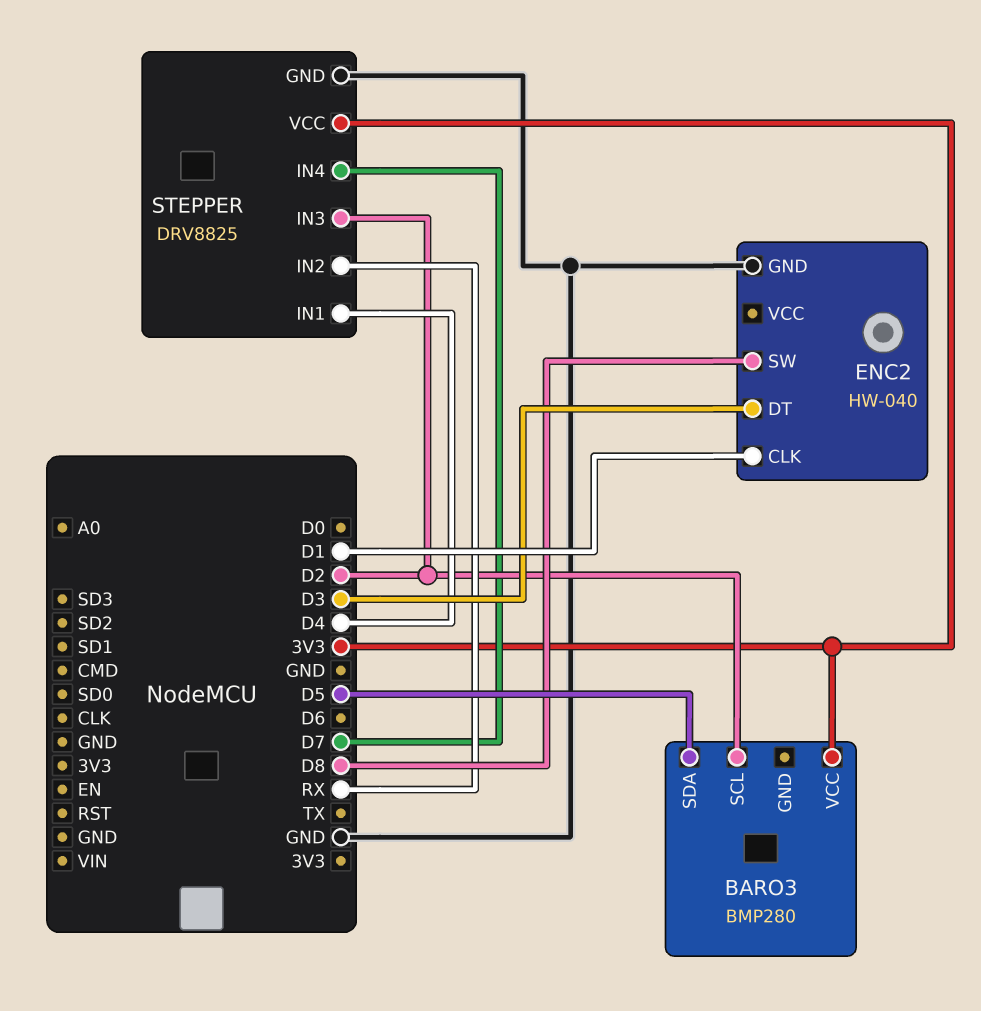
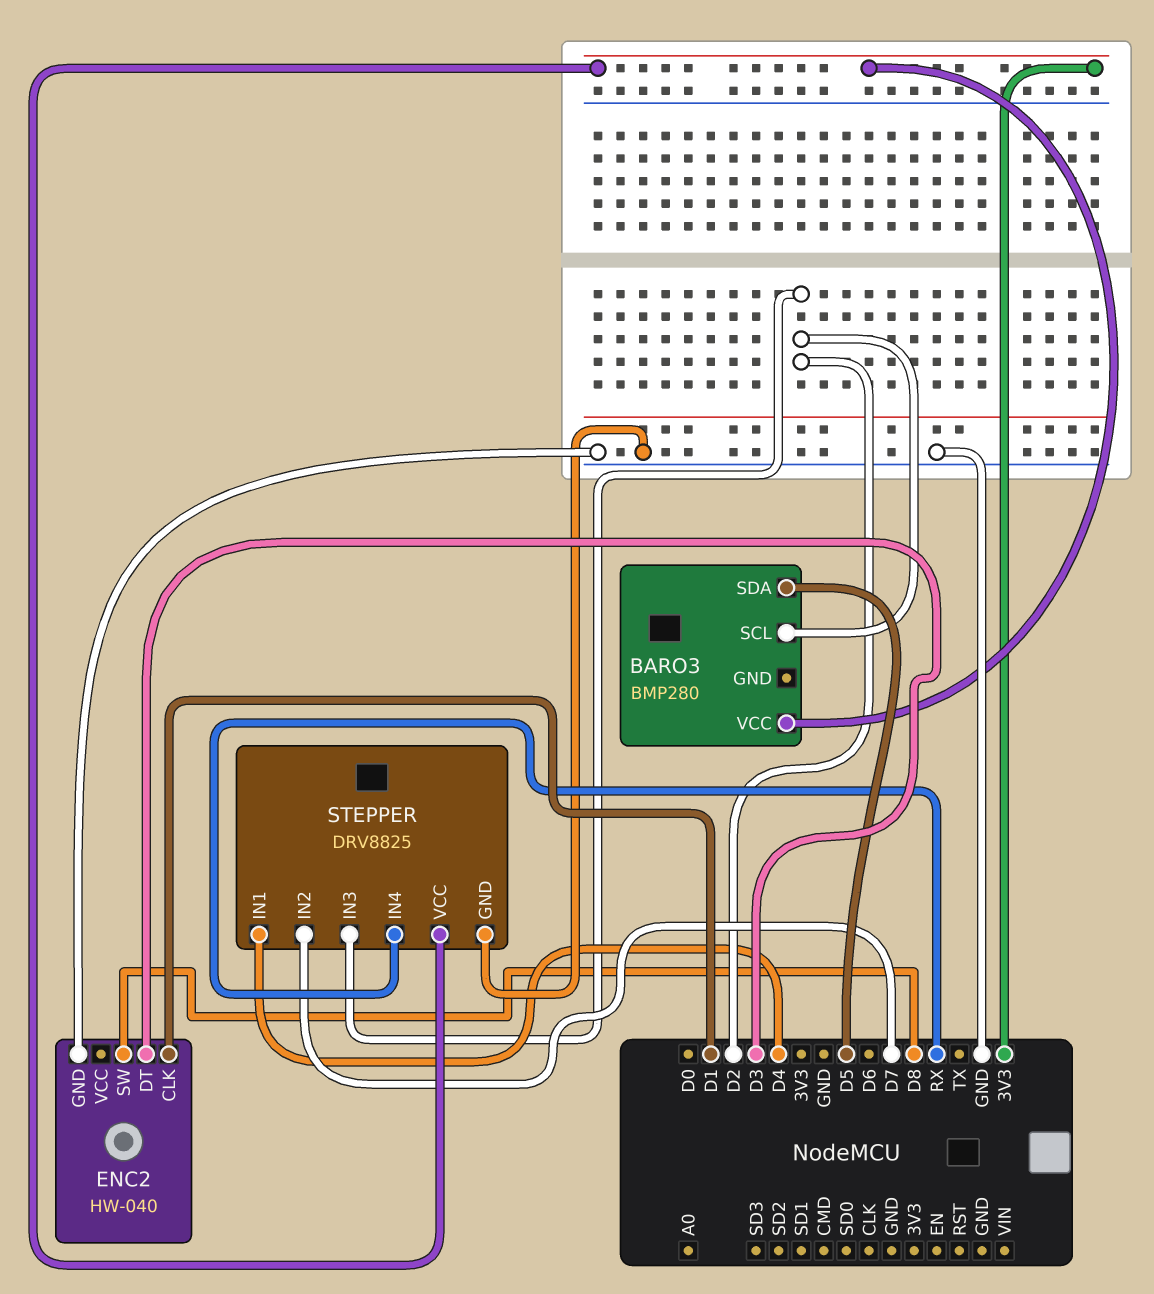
STEPPER pin IN2: RX -> D7
STEPPER pin IN4: D7 -> RX

